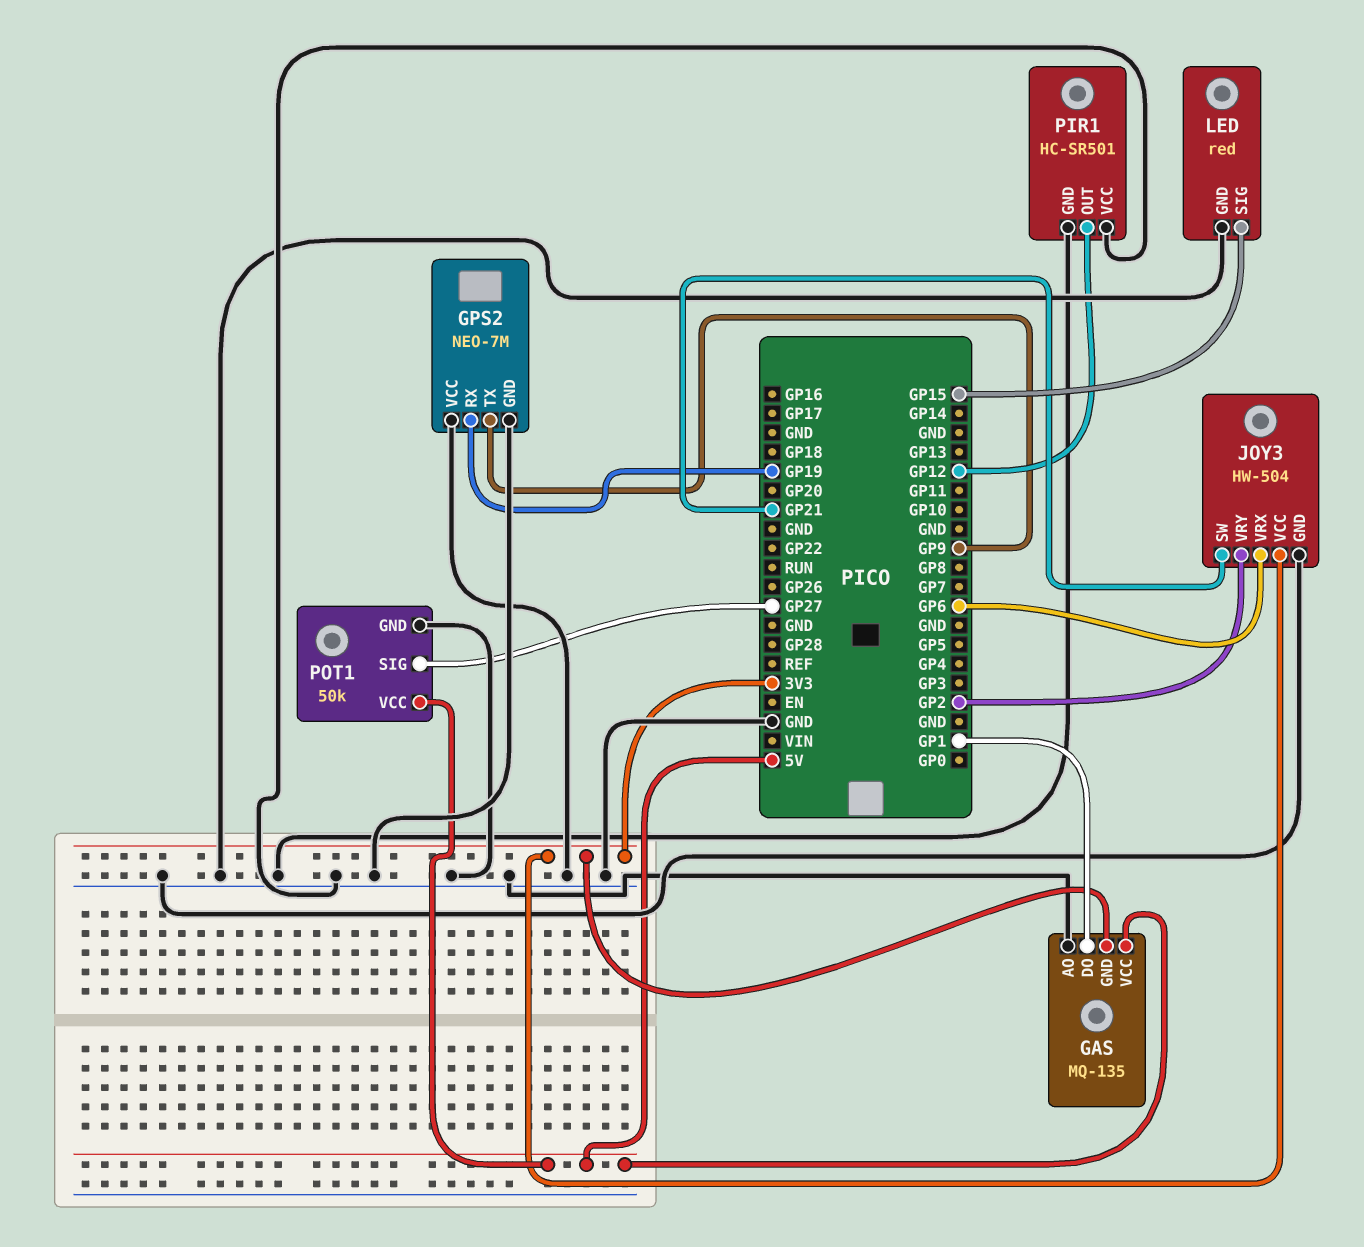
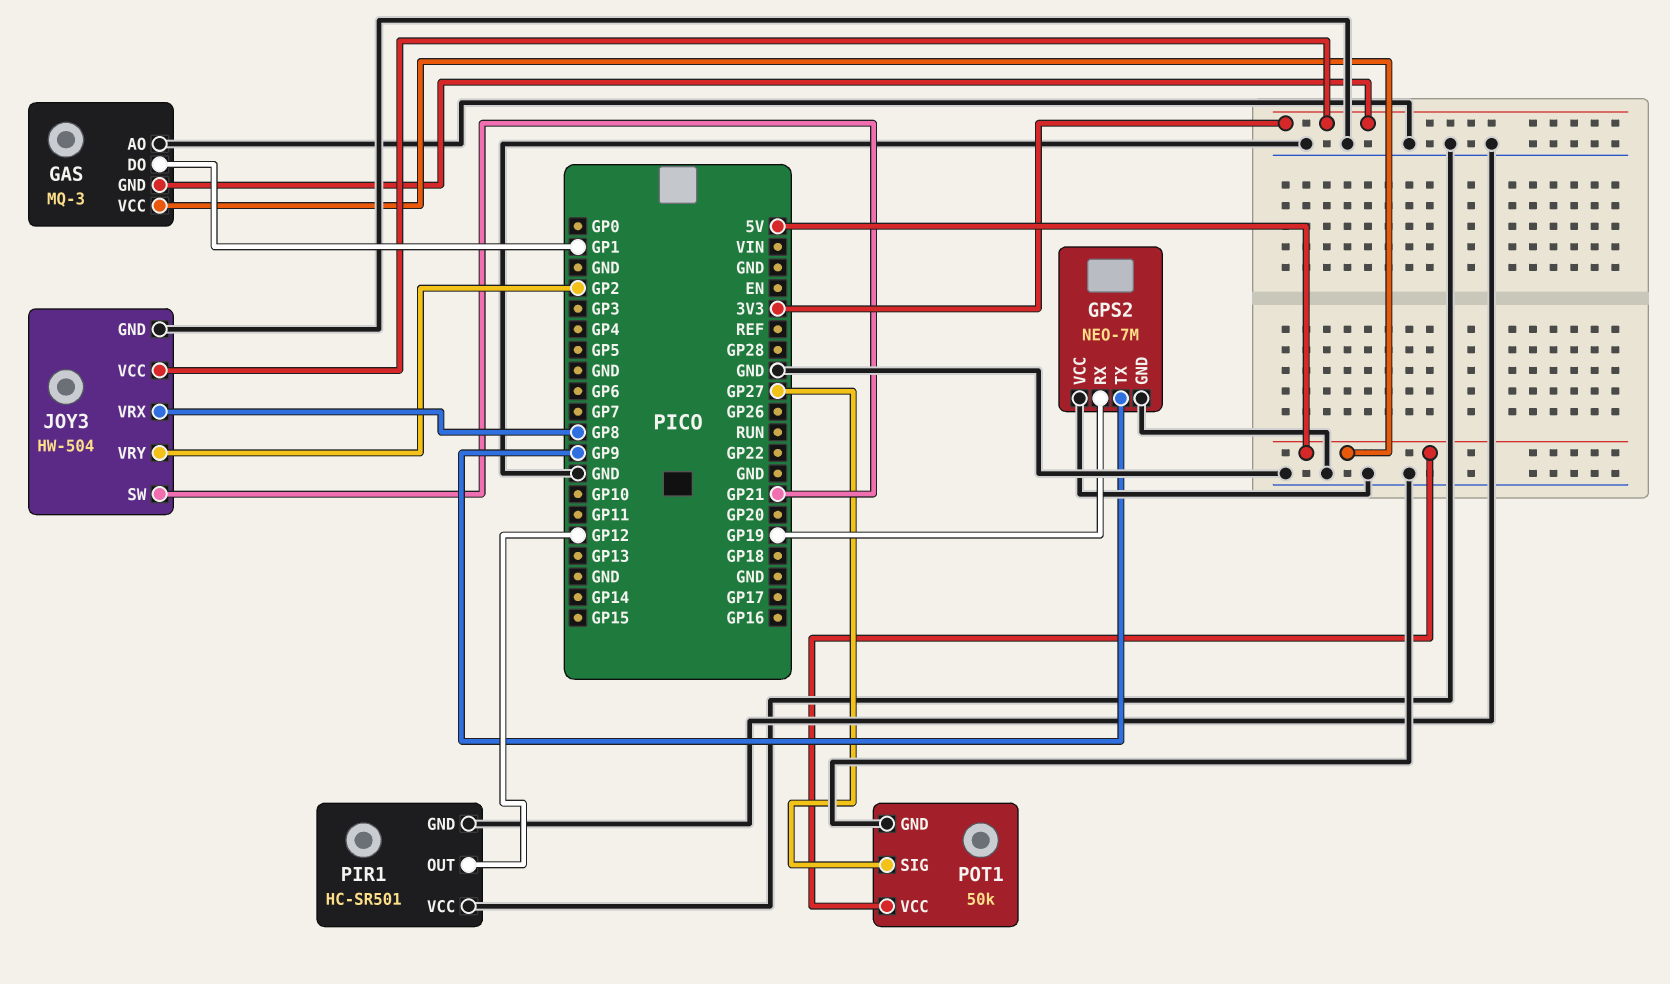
GAS: MQ-135 -> MQ-3
JOY3 pin VRX: GP6 -> GP8
LED: red -> none
LED pin GND: GND -> none
LED pin SIG: GP15 -> none

